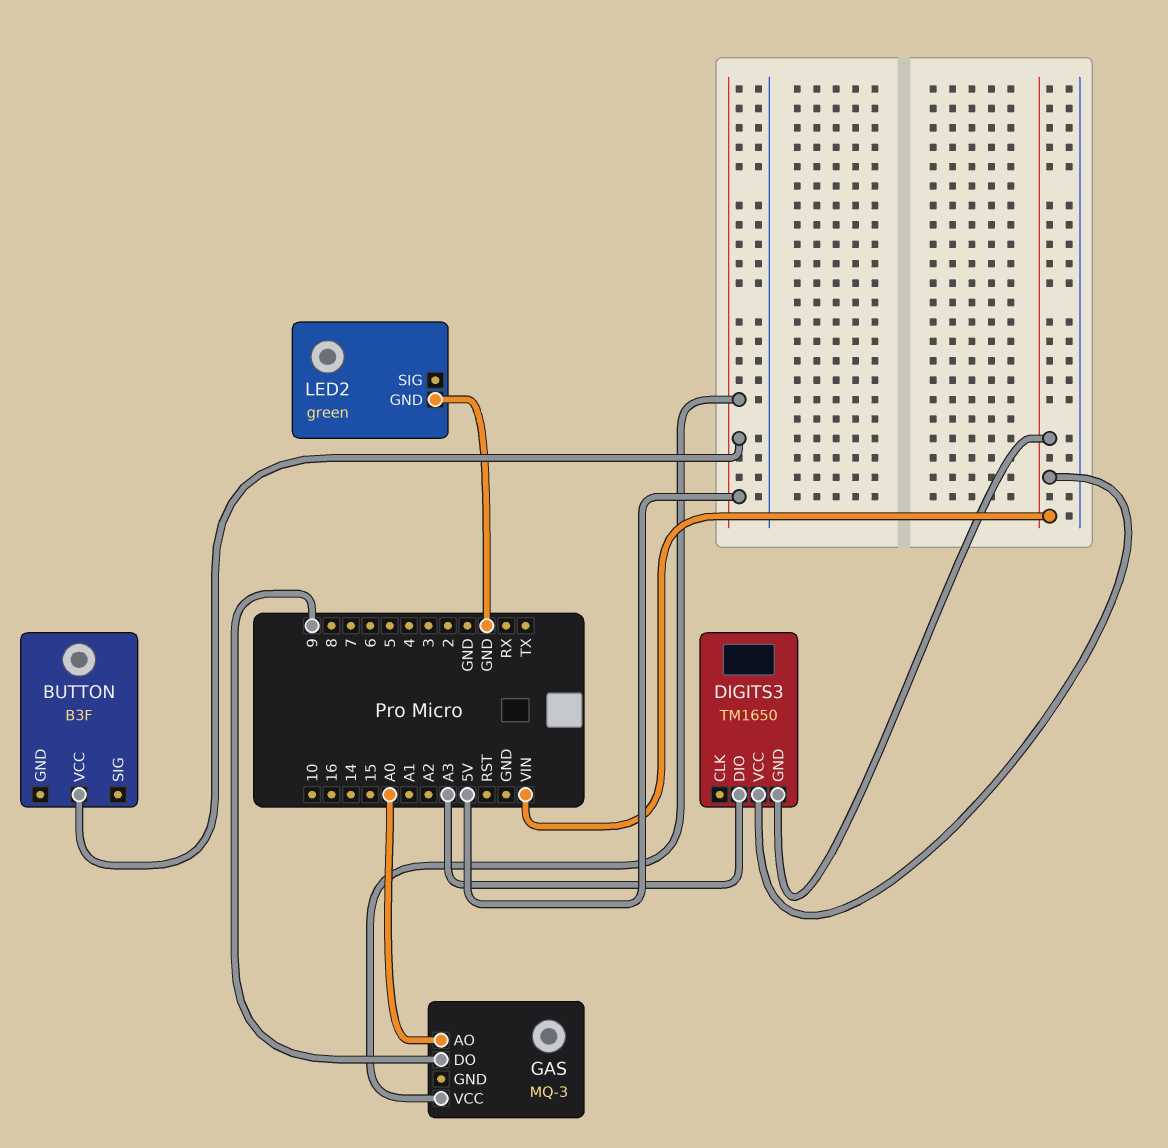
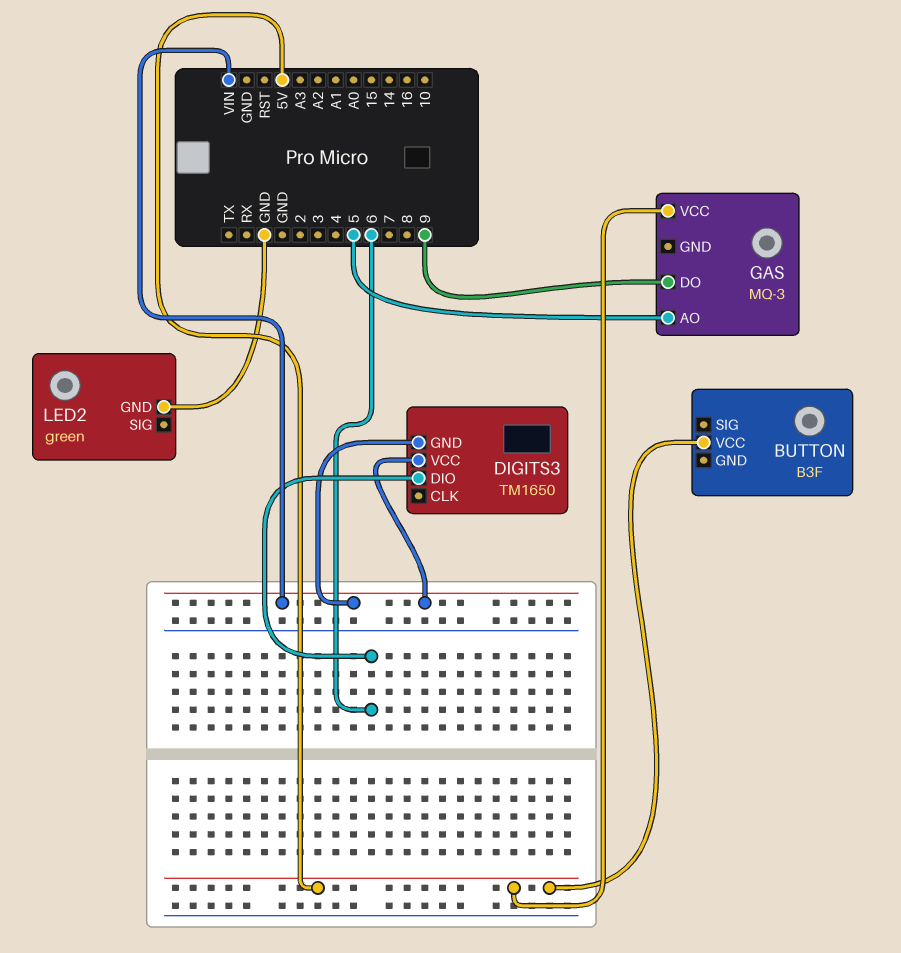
DIGITS3 pin DIO: A3 -> 6
GAS pin AO: A0 -> 5

